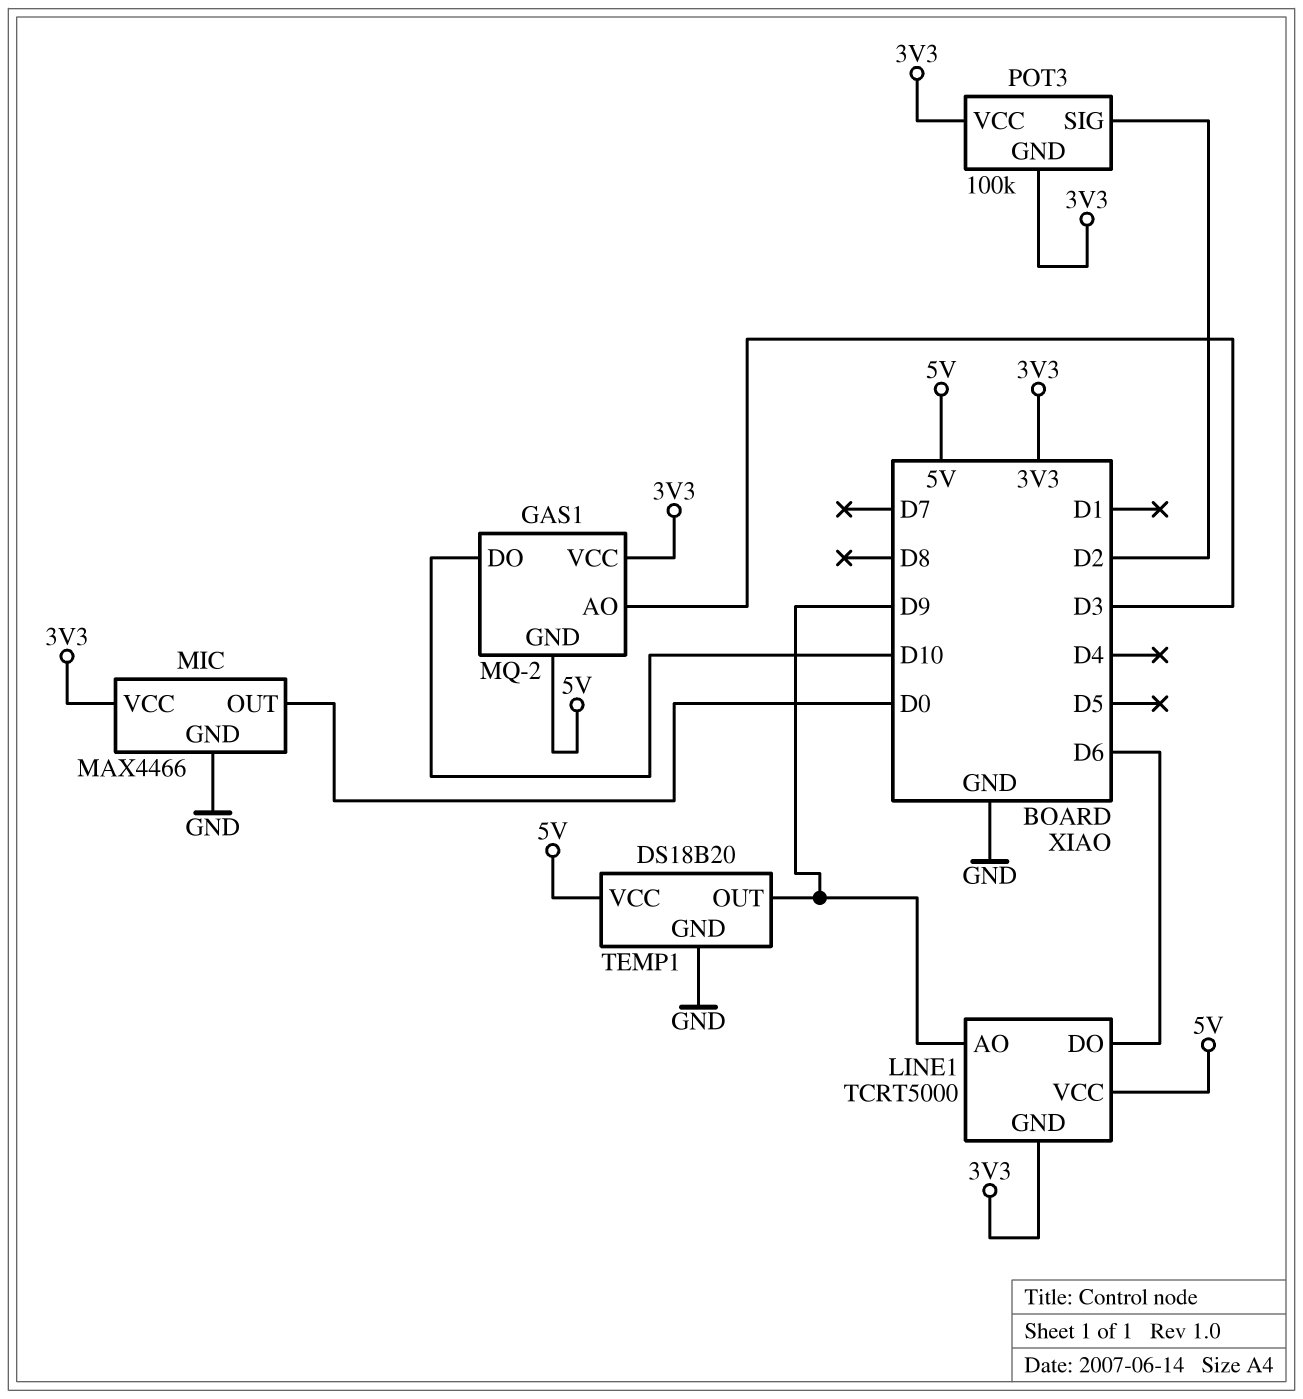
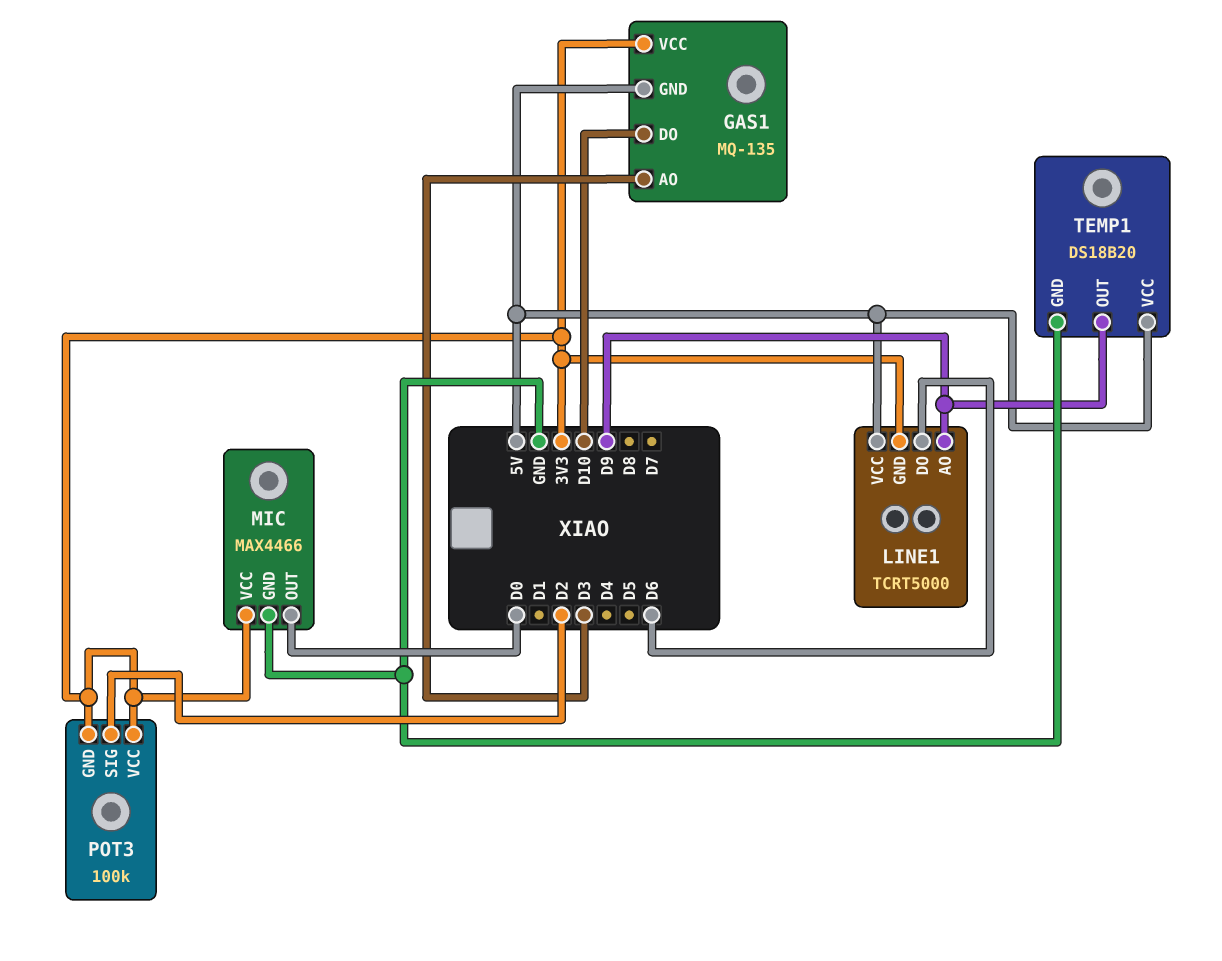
GAS1: MQ-2 -> MQ-135

